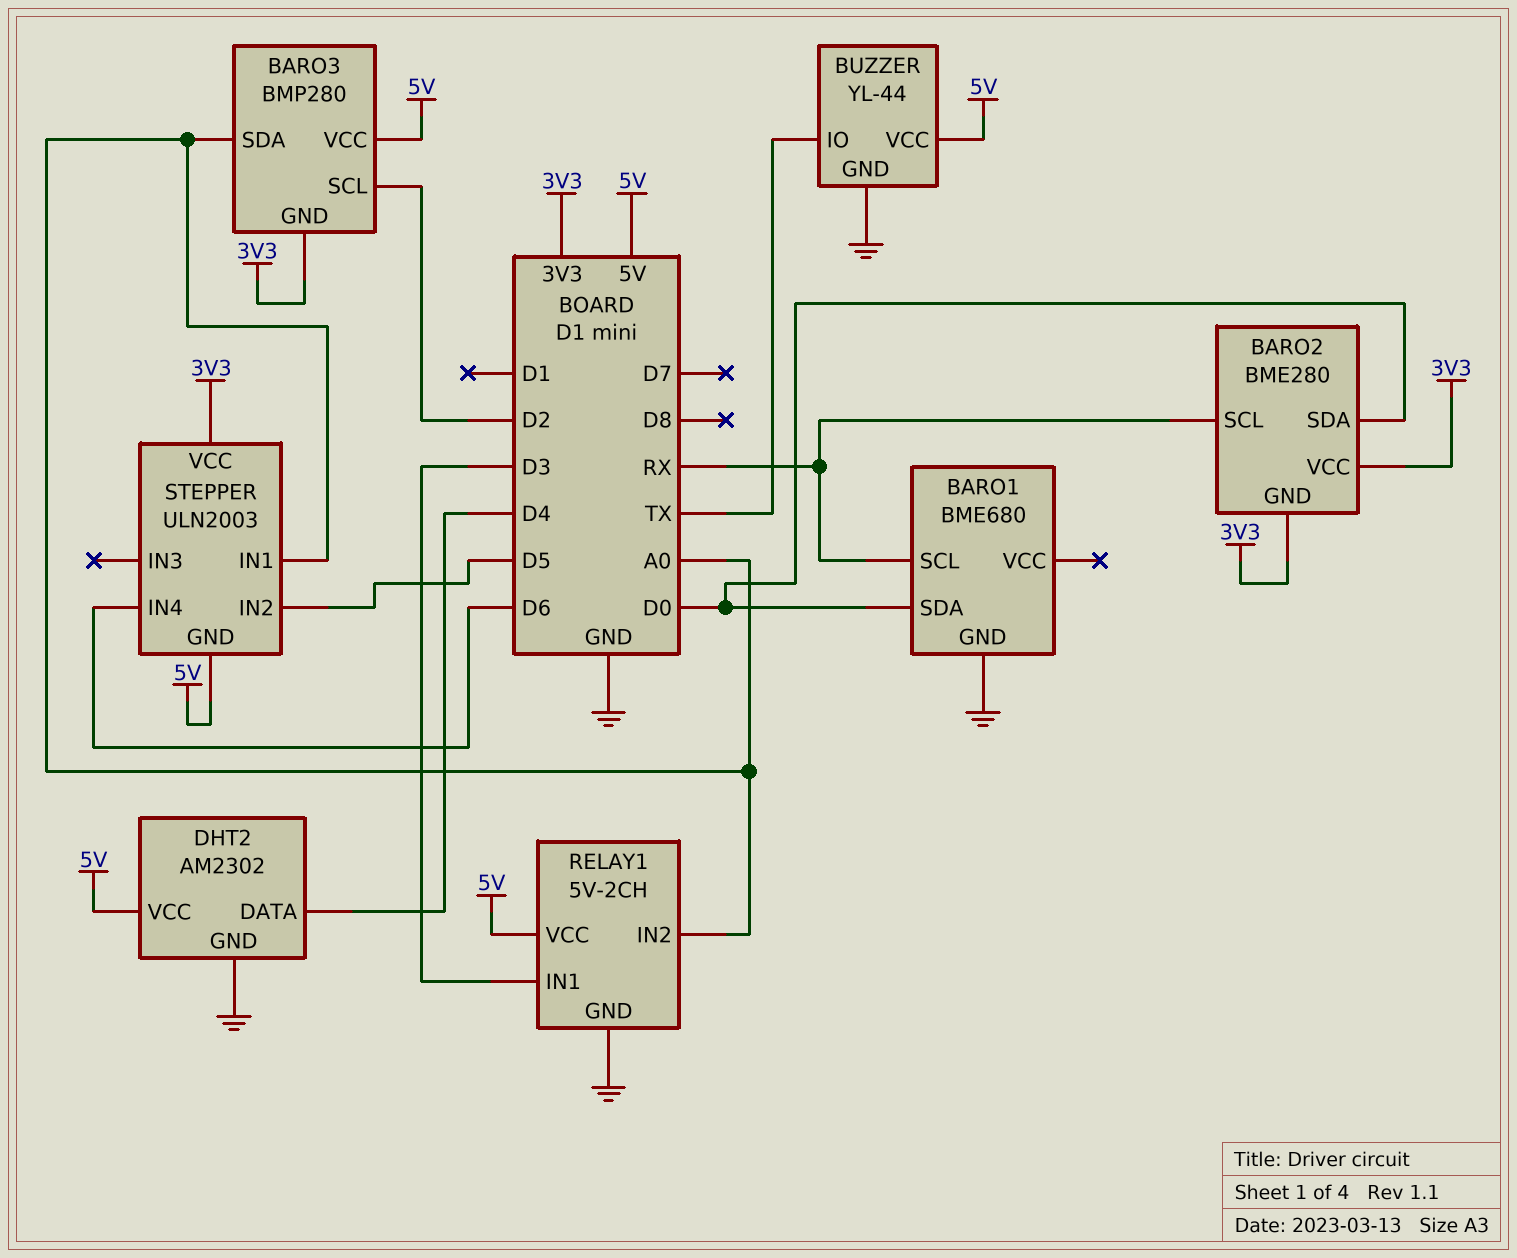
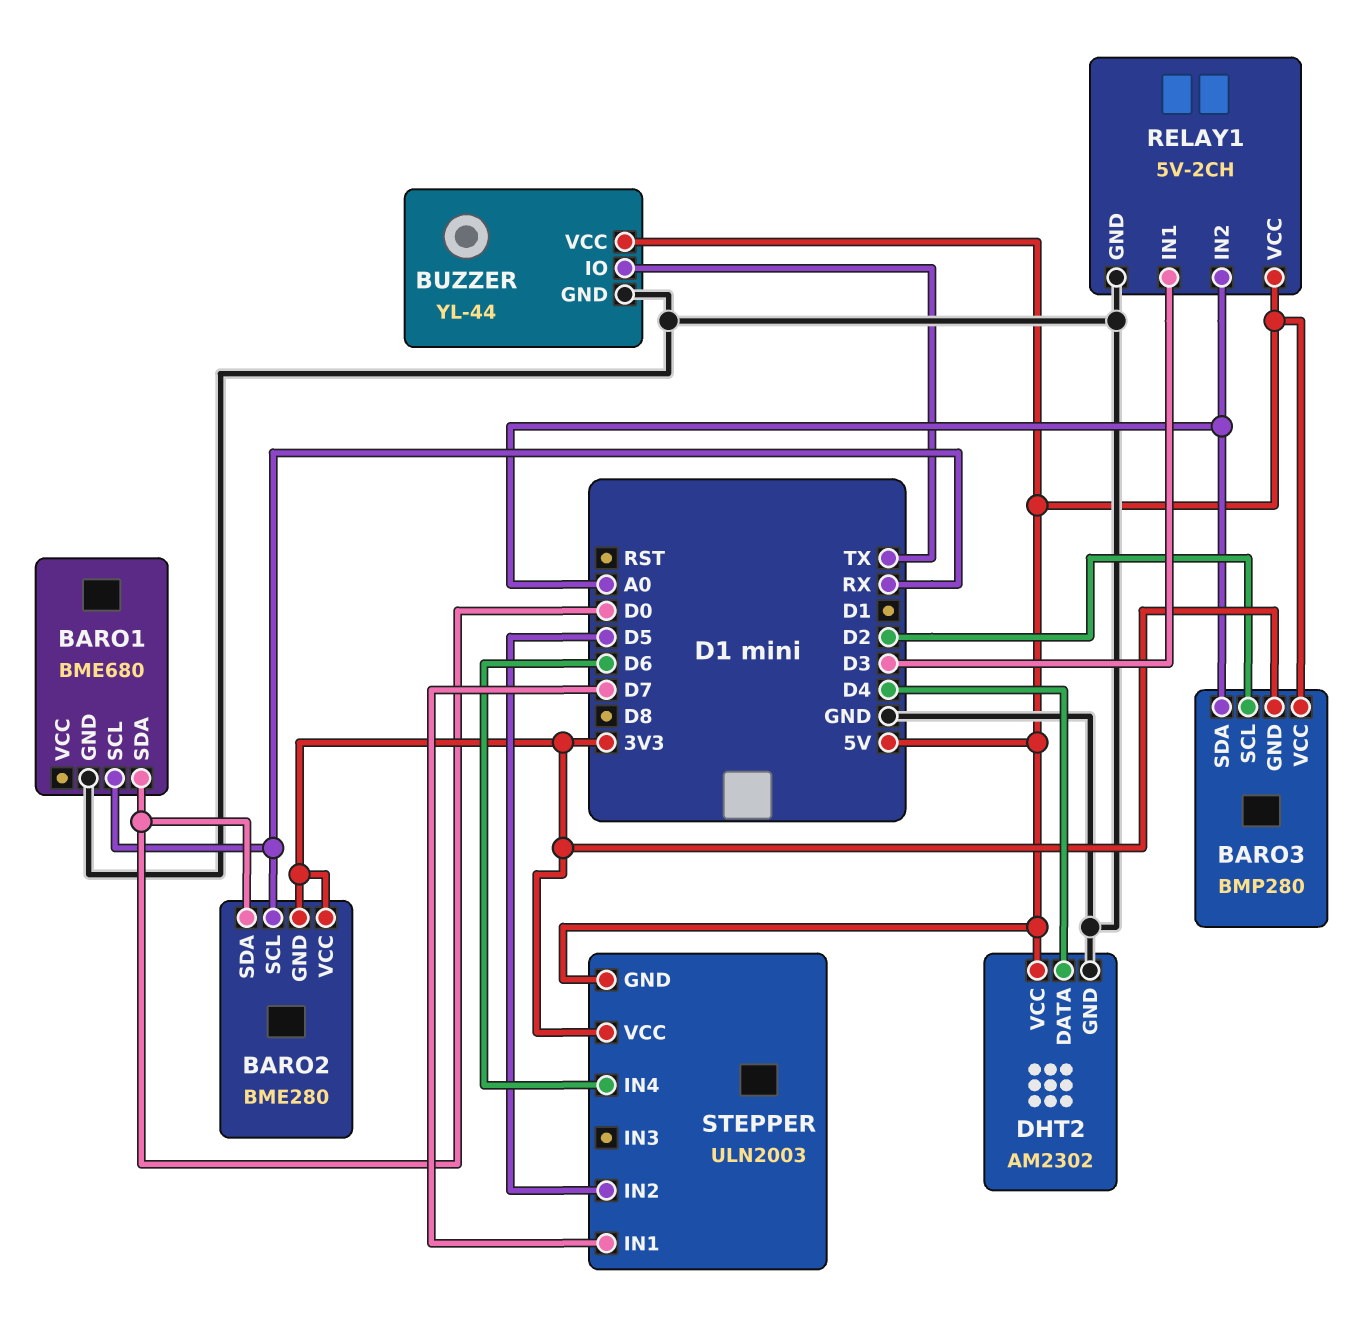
STEPPER pin IN1: A0 -> D7

